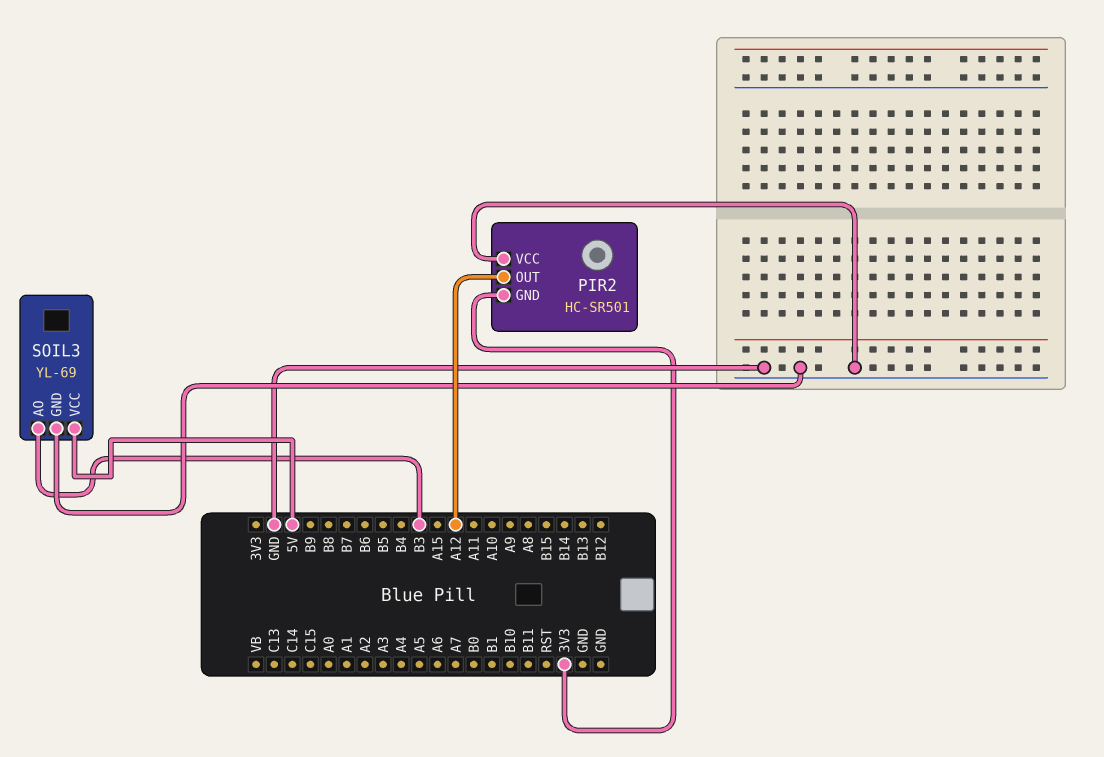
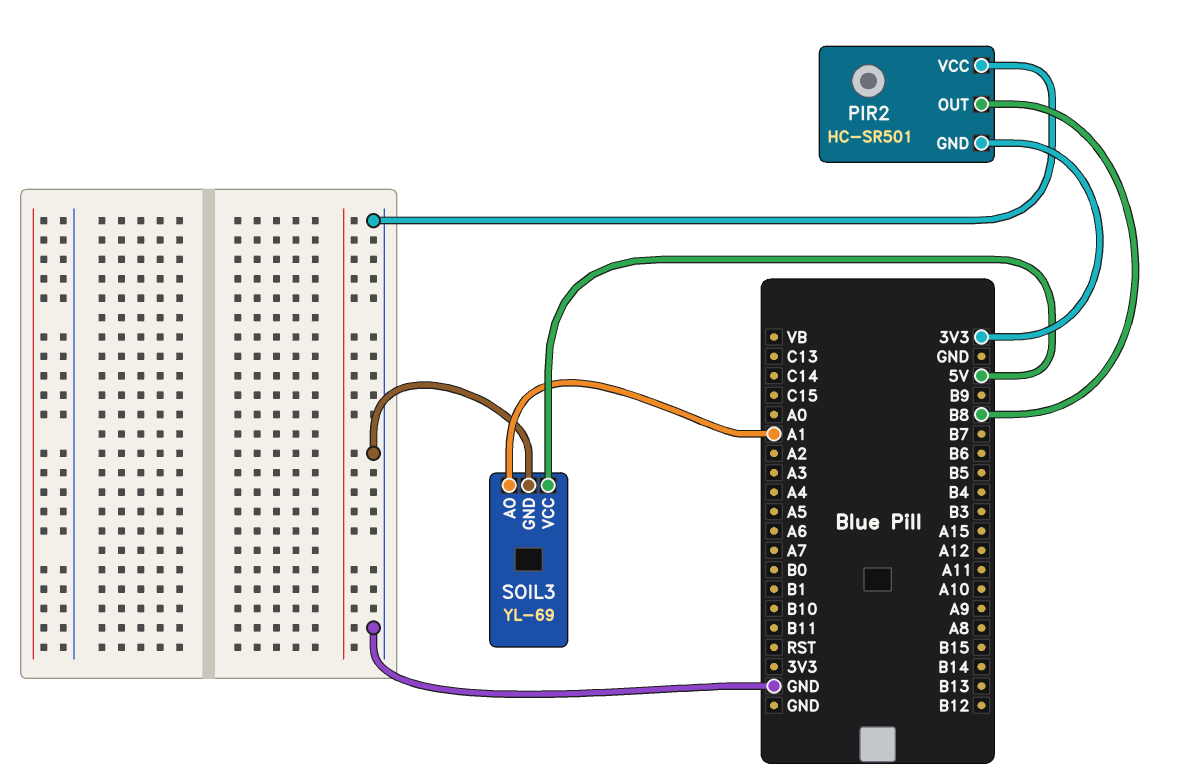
PIR2 pin OUT: A12 -> B8
SOIL3 pin AO: B3 -> A1

